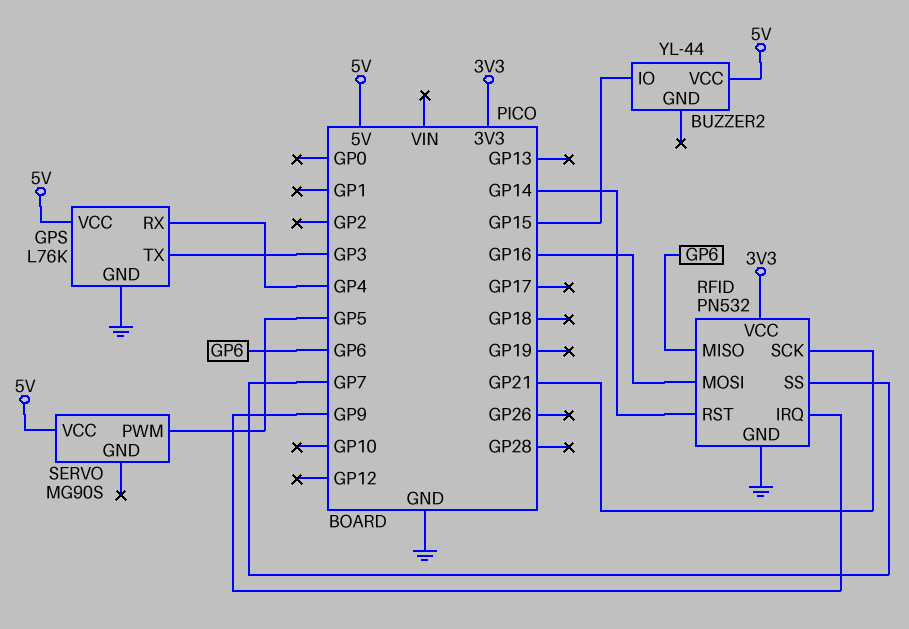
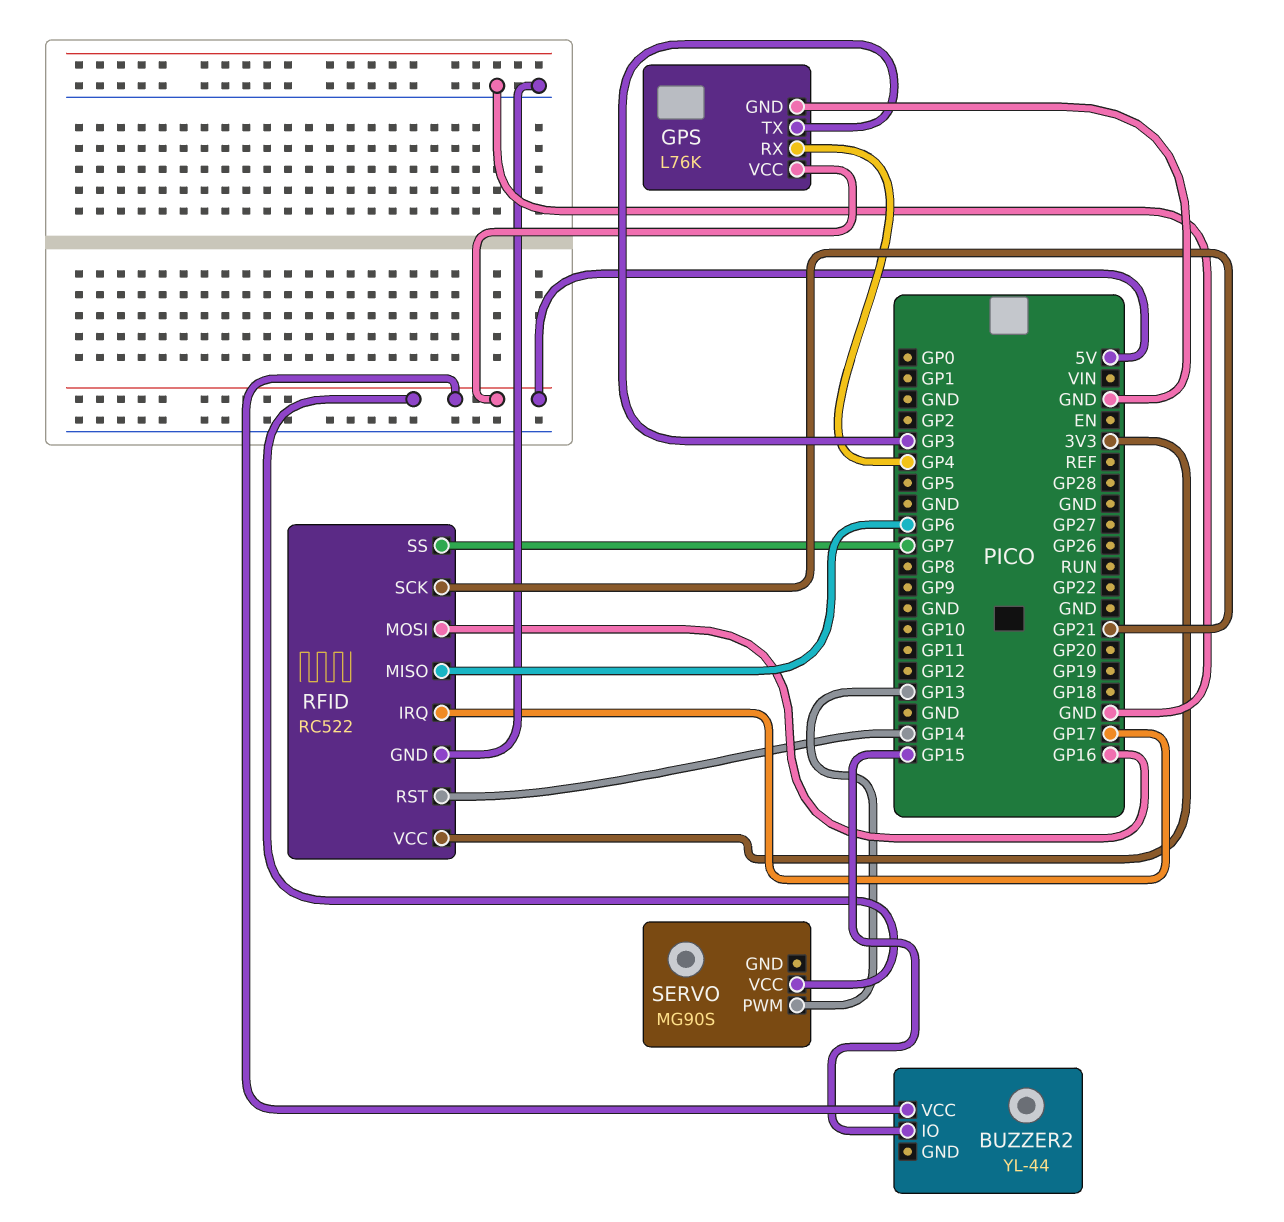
RFID: PN532 -> RC522
RFID pin IRQ: GP9 -> GP17
SERVO pin PWM: GP5 -> GP13

